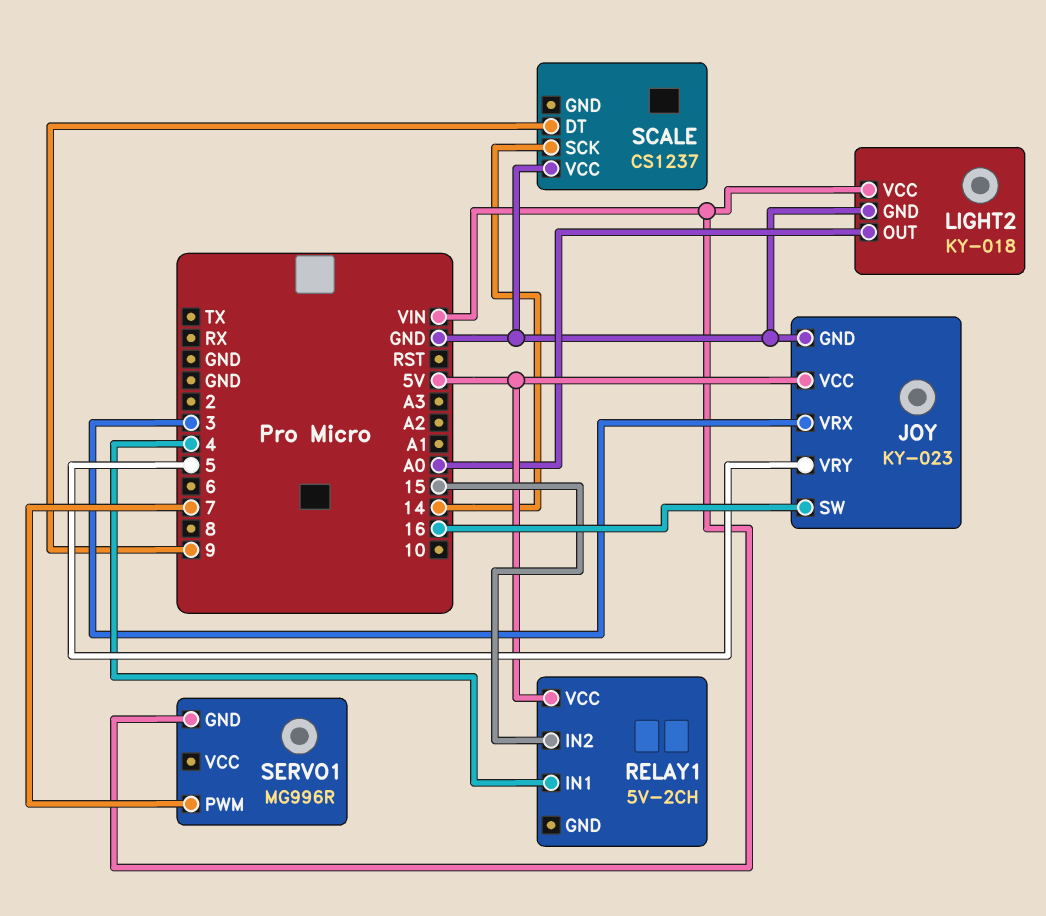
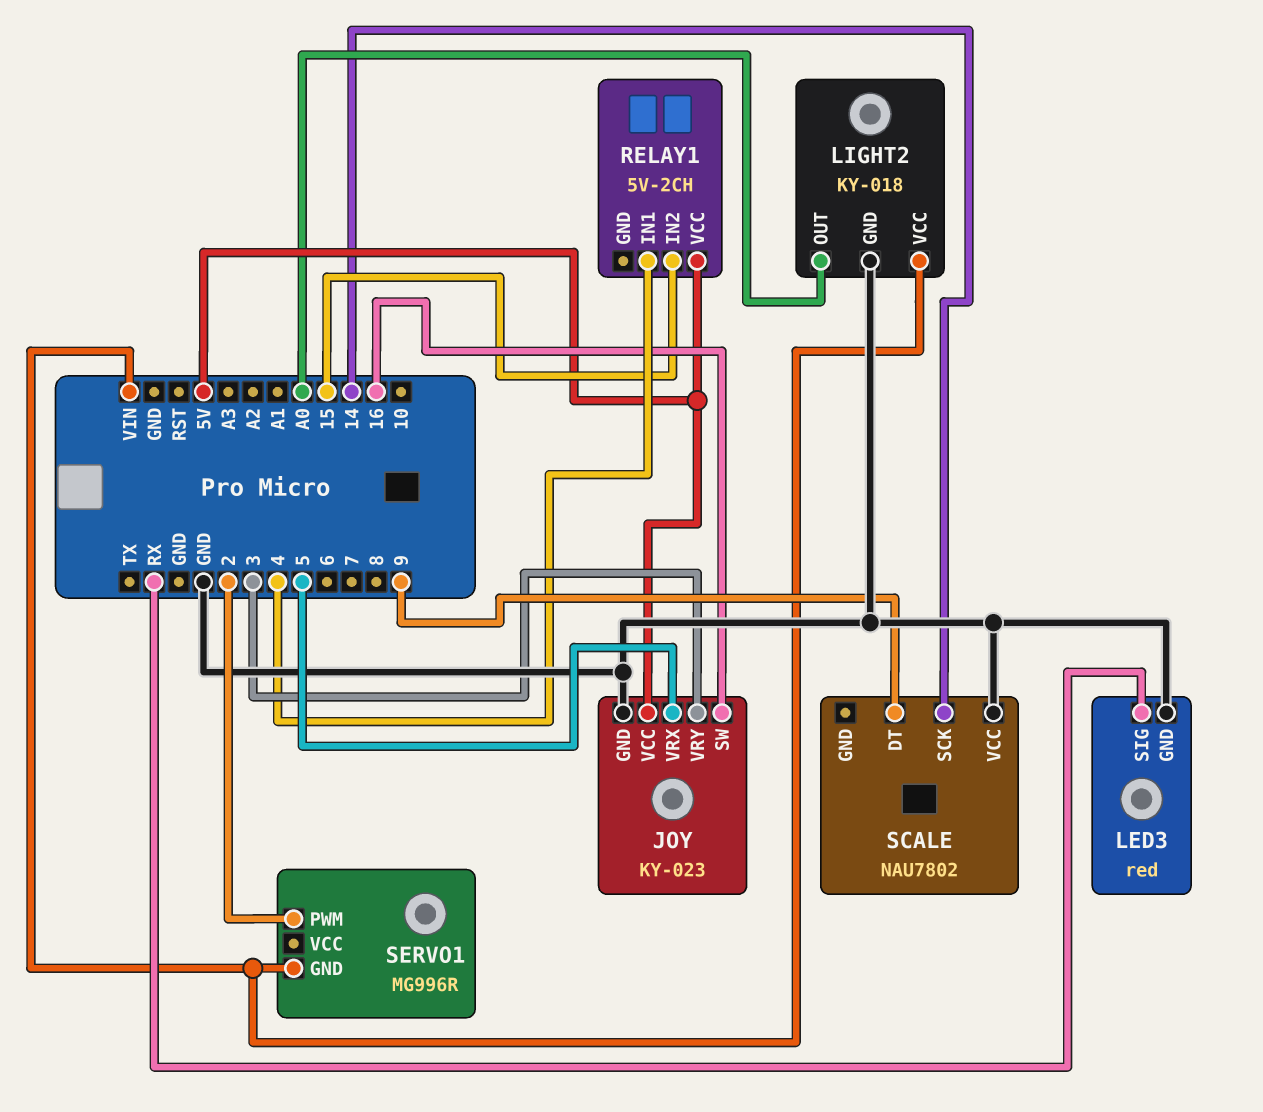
JOY pin VRX: 3 -> 5
JOY pin VRY: 5 -> 3
LED3: none -> red
LED3 pin GND: none -> GND
LED3 pin SIG: none -> RX
SCALE: CS1237 -> NAU7802
SERVO1 pin PWM: 7 -> 2

